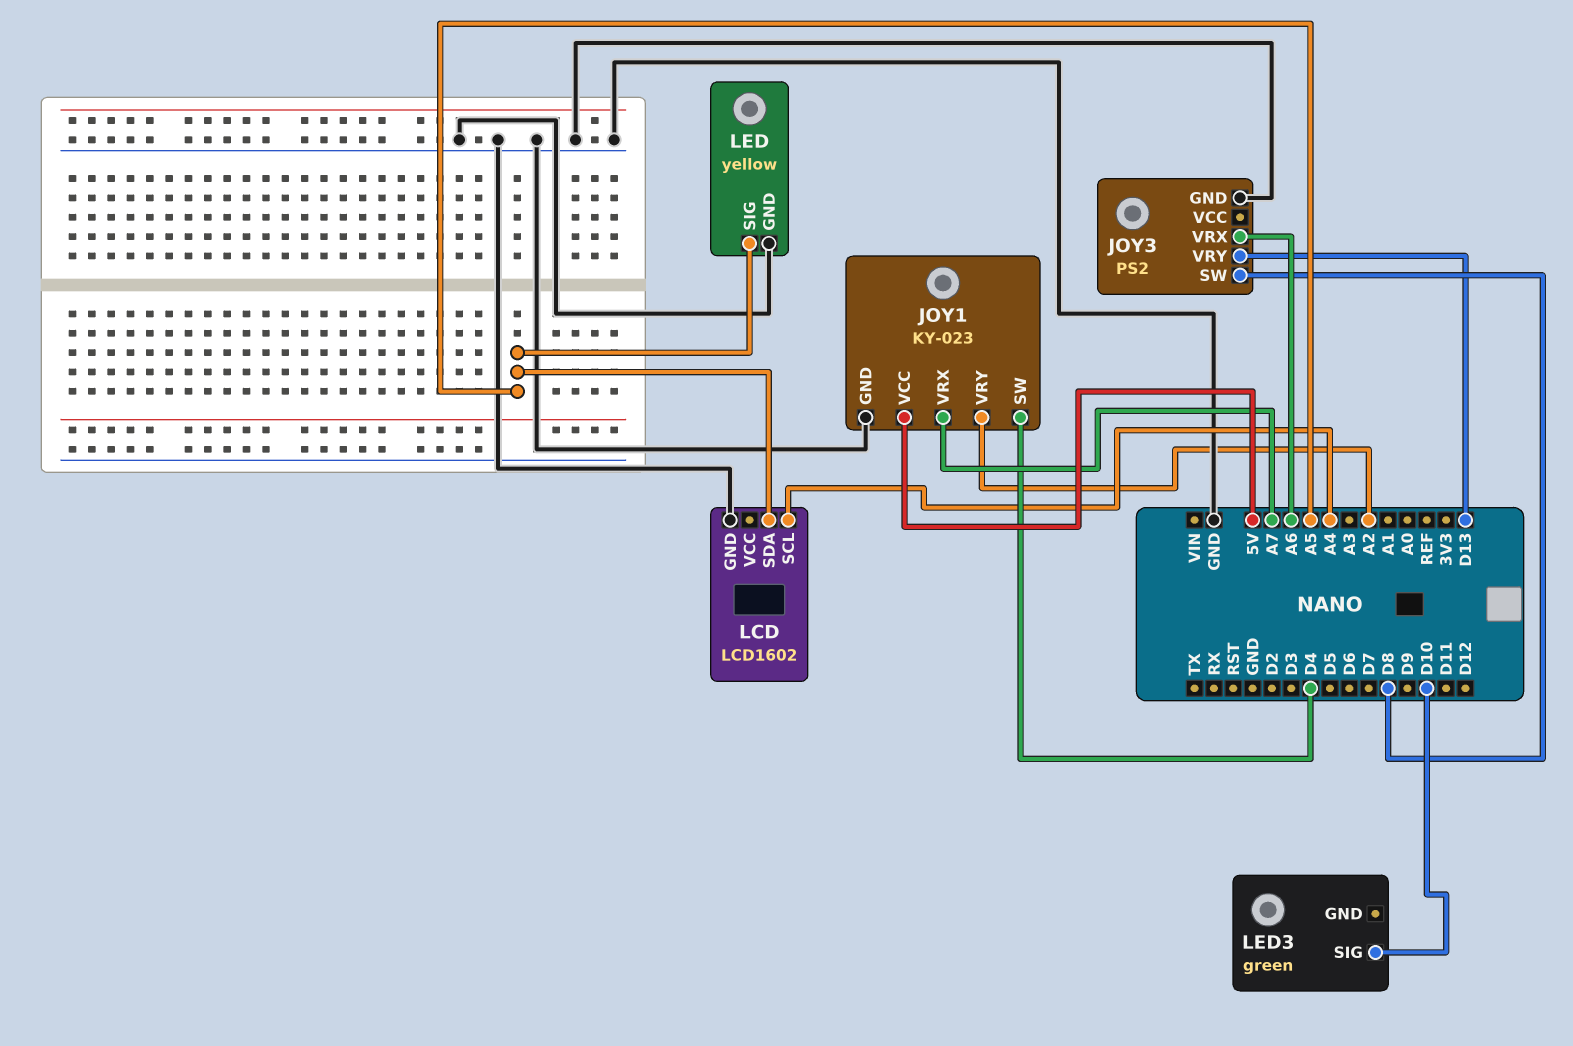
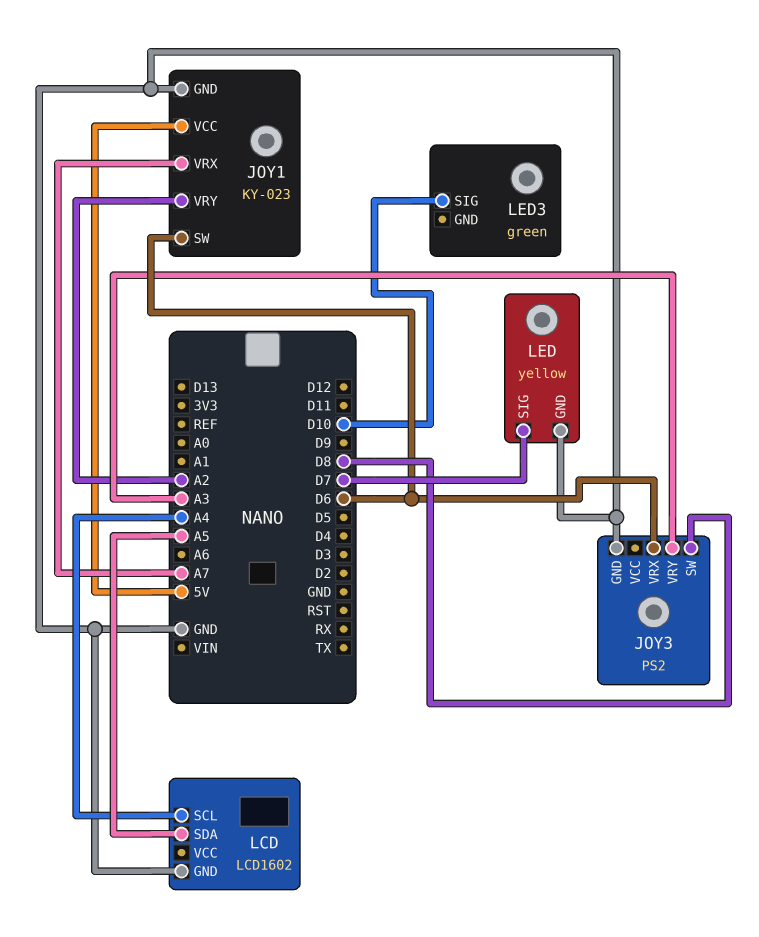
JOY1 pin SW: D4 -> D6
JOY3 pin VRX: A6 -> D6
JOY3 pin VRY: D13 -> A3
LED pin SIG: A5 -> D7

